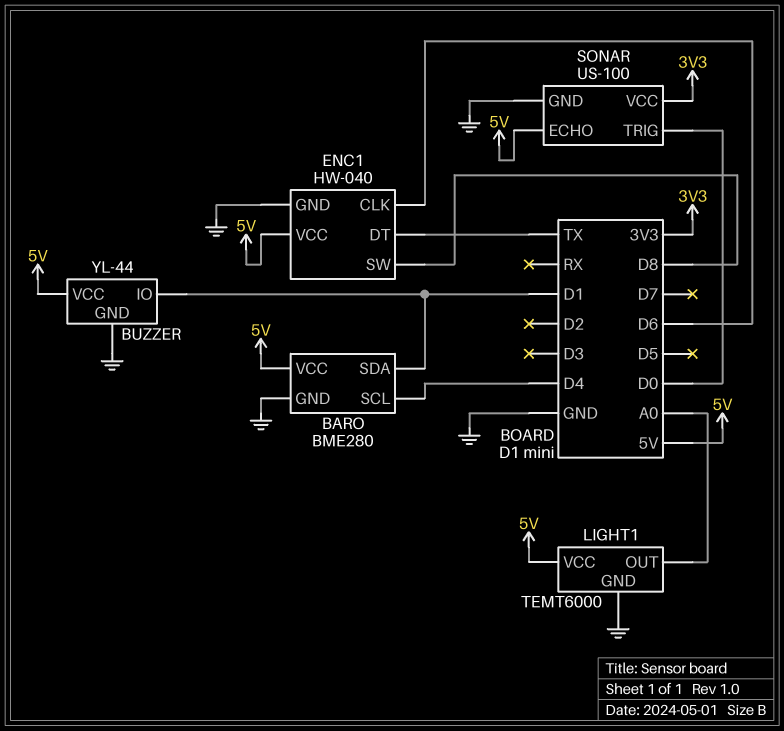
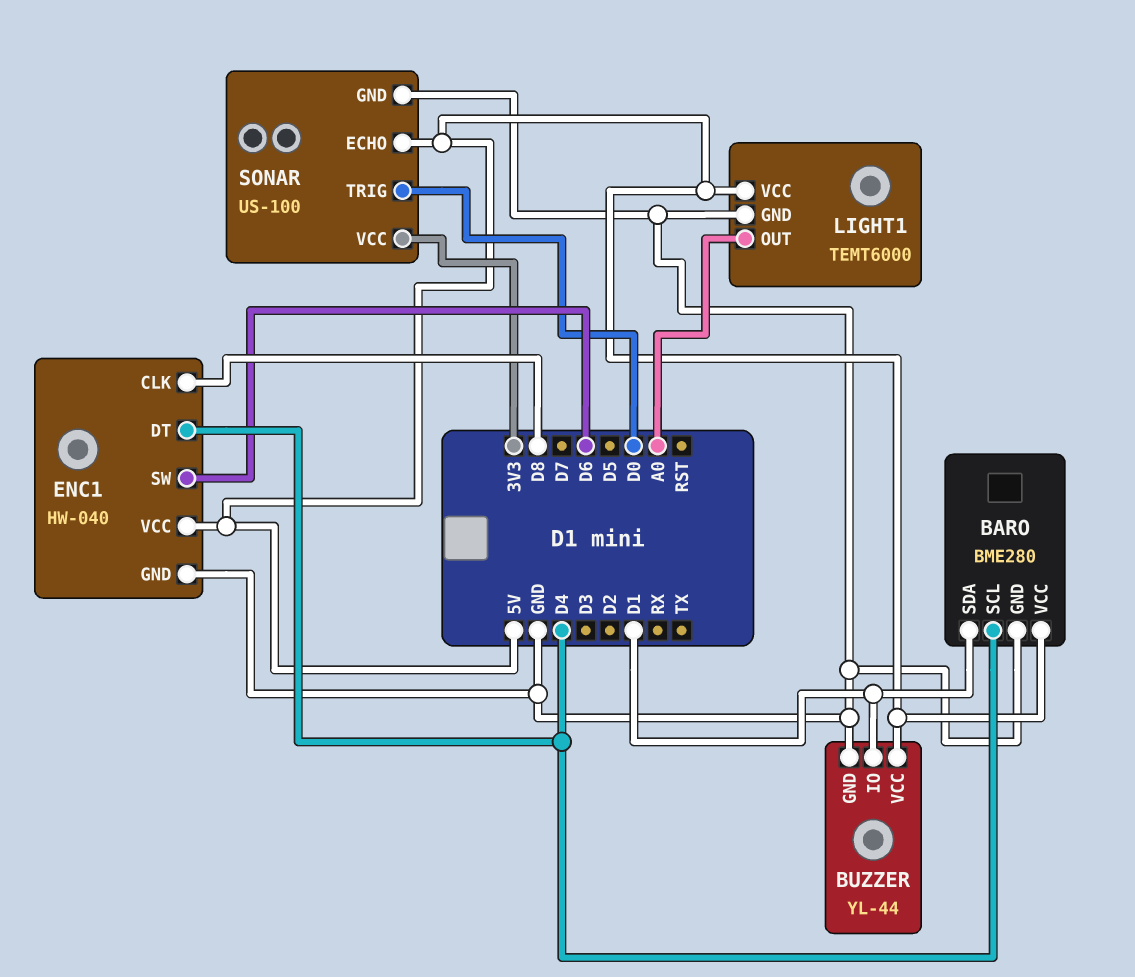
ENC1 pin CLK: D6 -> D8
ENC1 pin DT: TX -> D4
ENC1 pin SW: D8 -> D6

